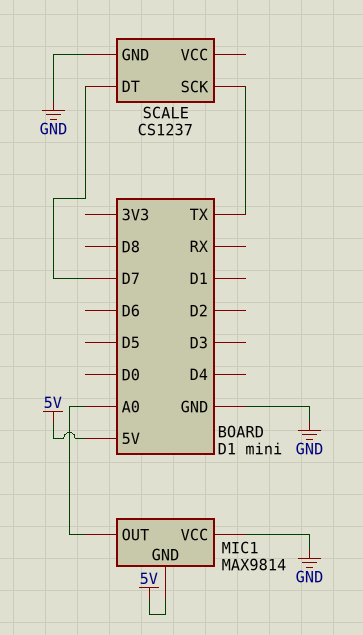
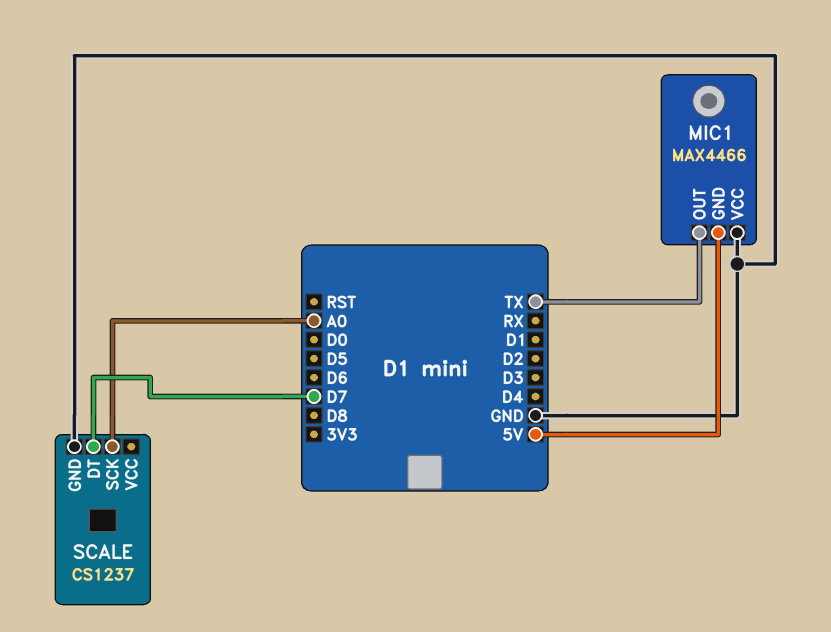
MIC1: MAX9814 -> MAX4466
MIC1 pin OUT: A0 -> TX
SCALE pin SCK: TX -> A0

